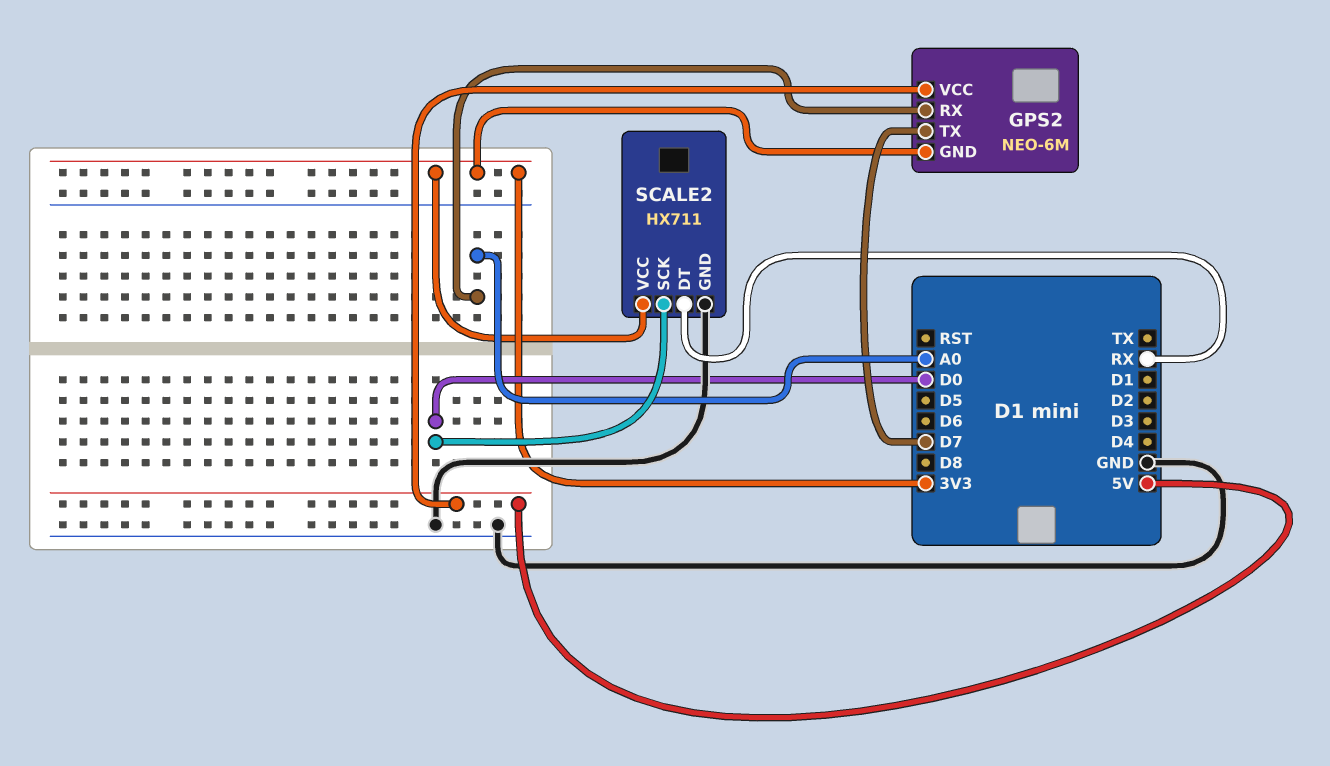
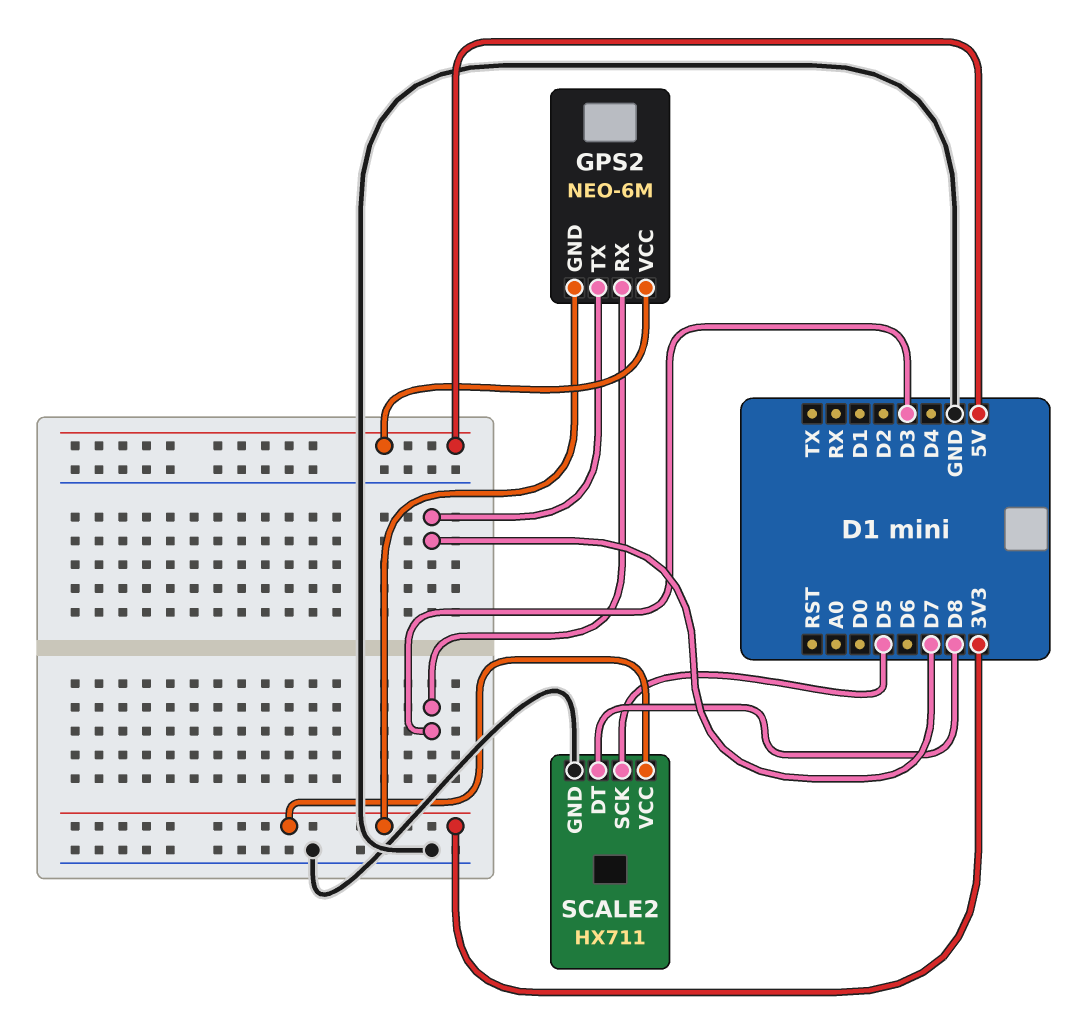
GPS2 pin RX: A0 -> D3
SCALE2 pin DT: RX -> D8
SCALE2 pin SCK: D0 -> D5

